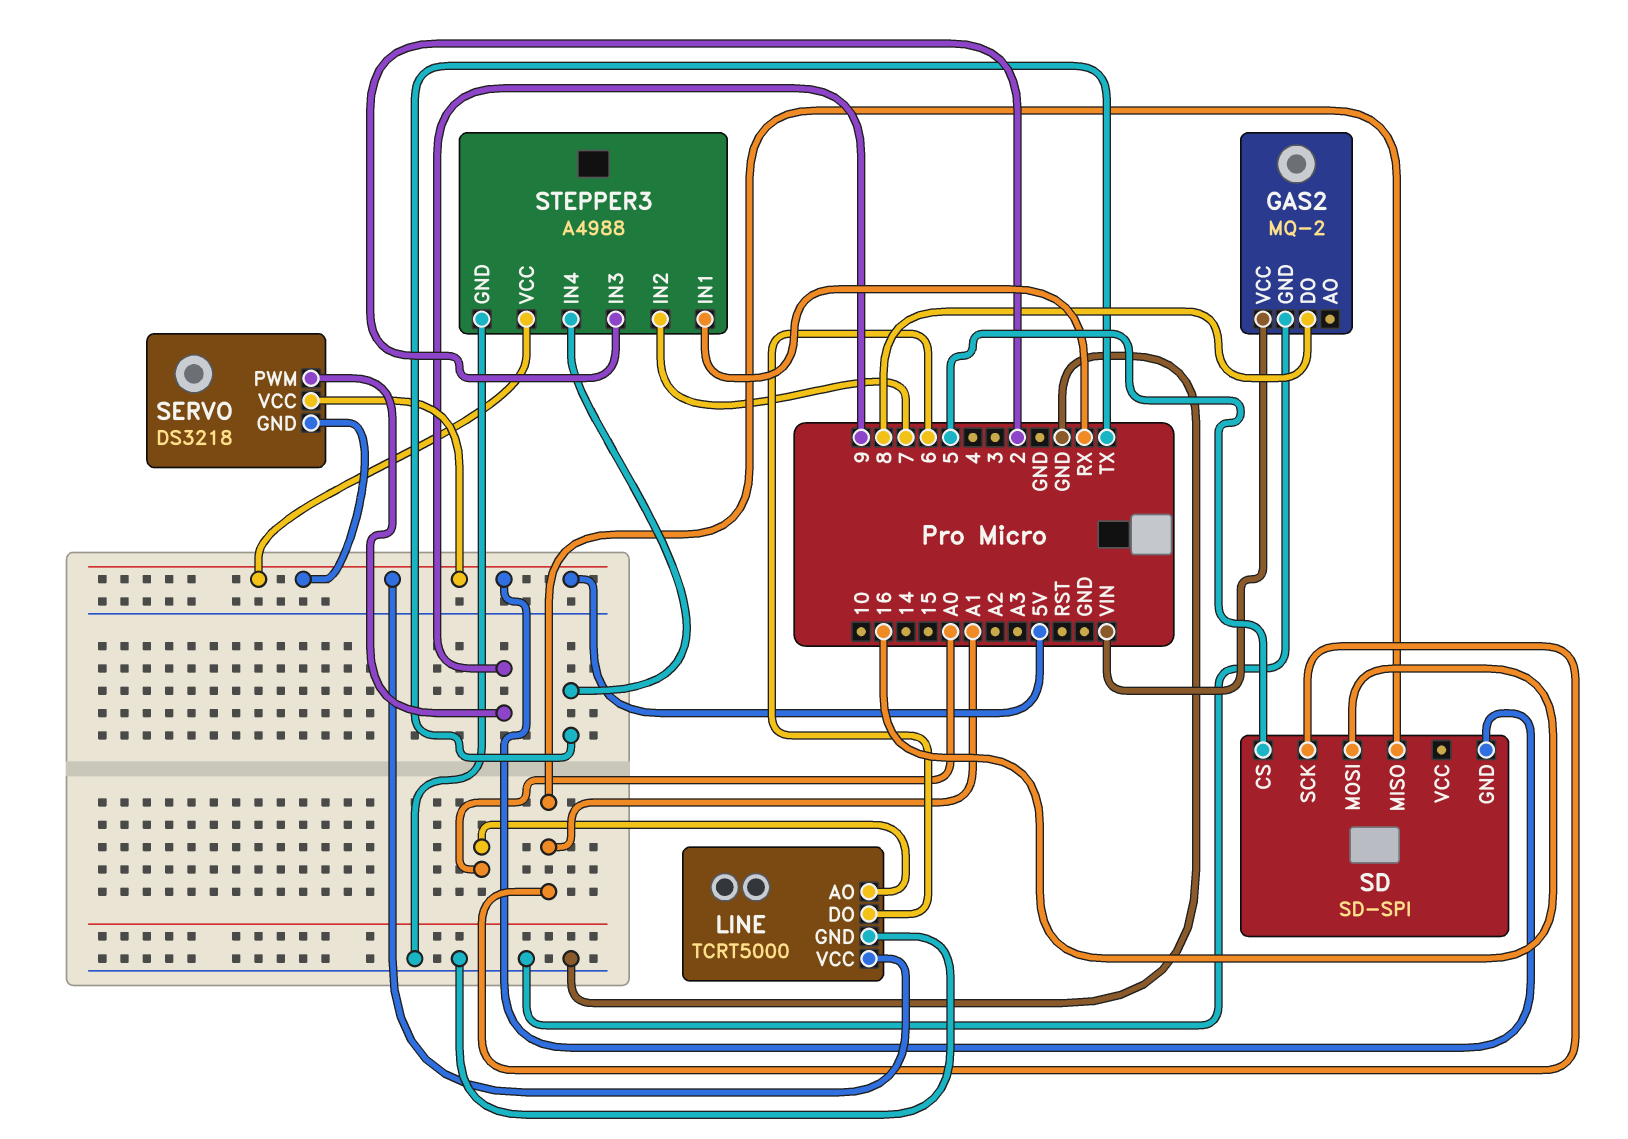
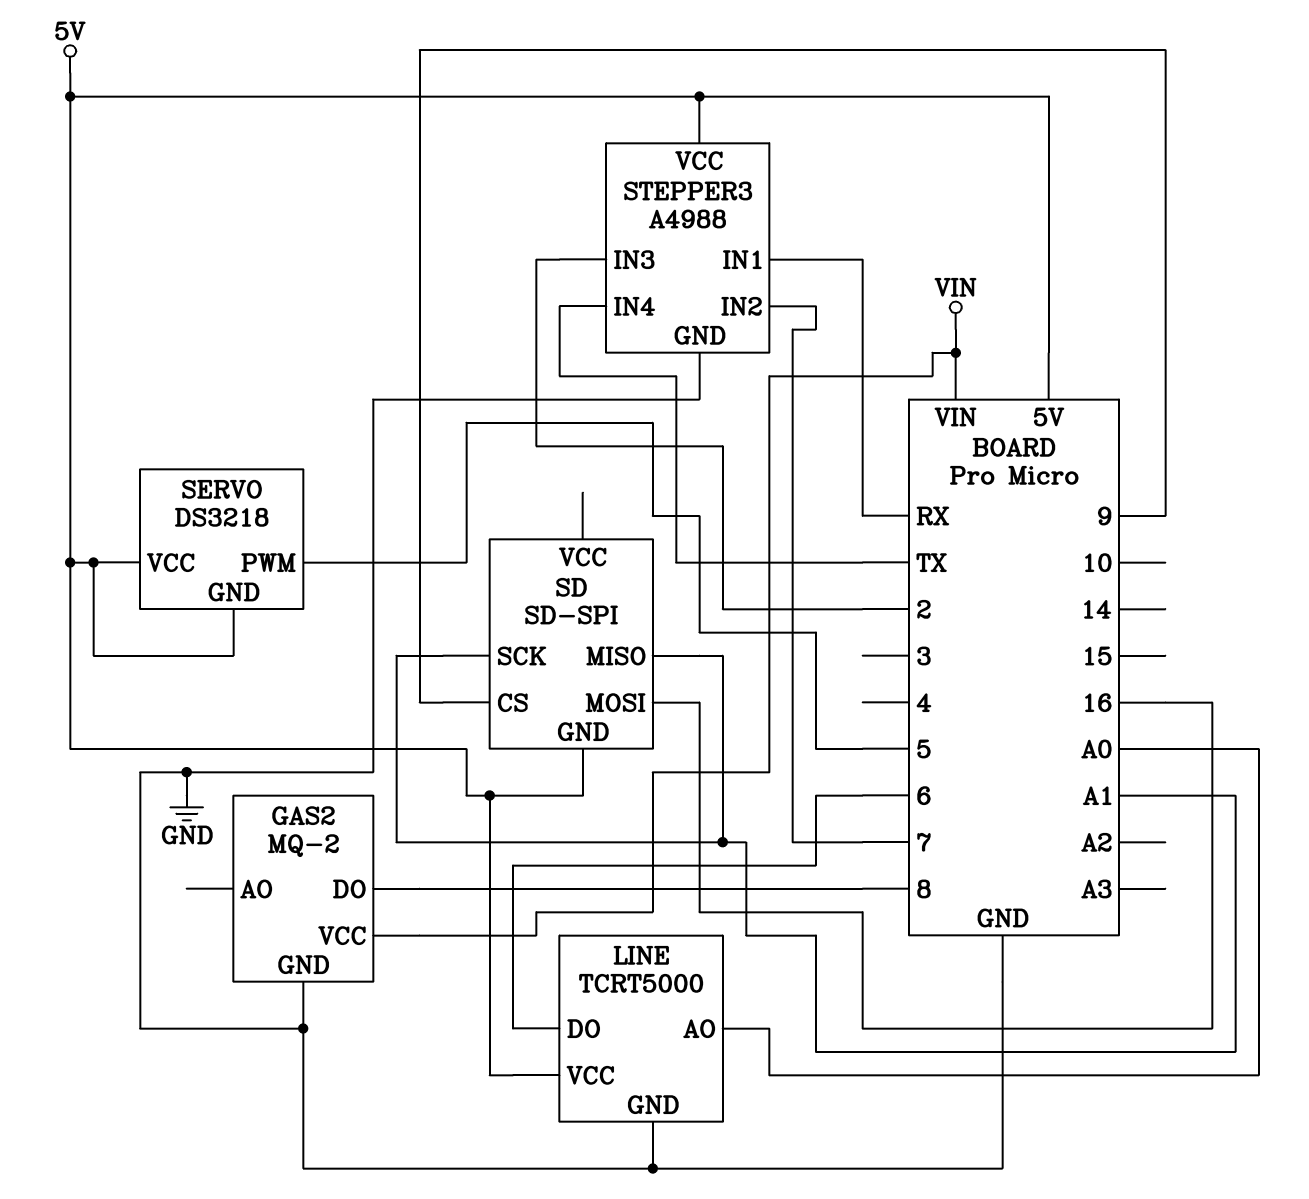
SD pin CS: 5 -> 9
SERVO pin PWM: 9 -> 5

